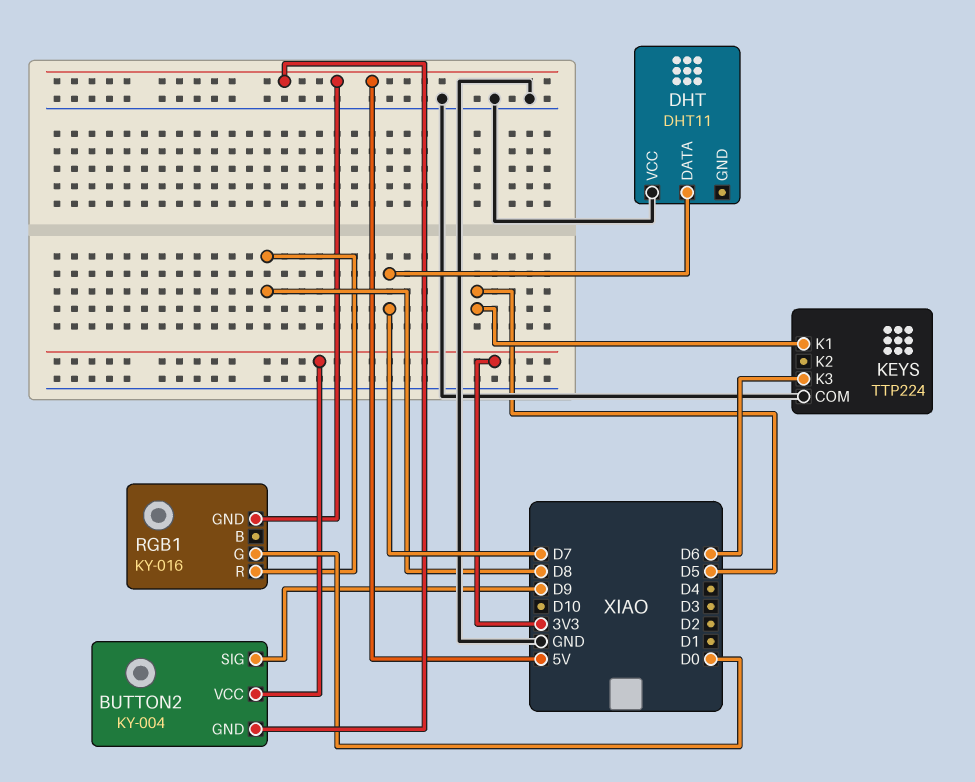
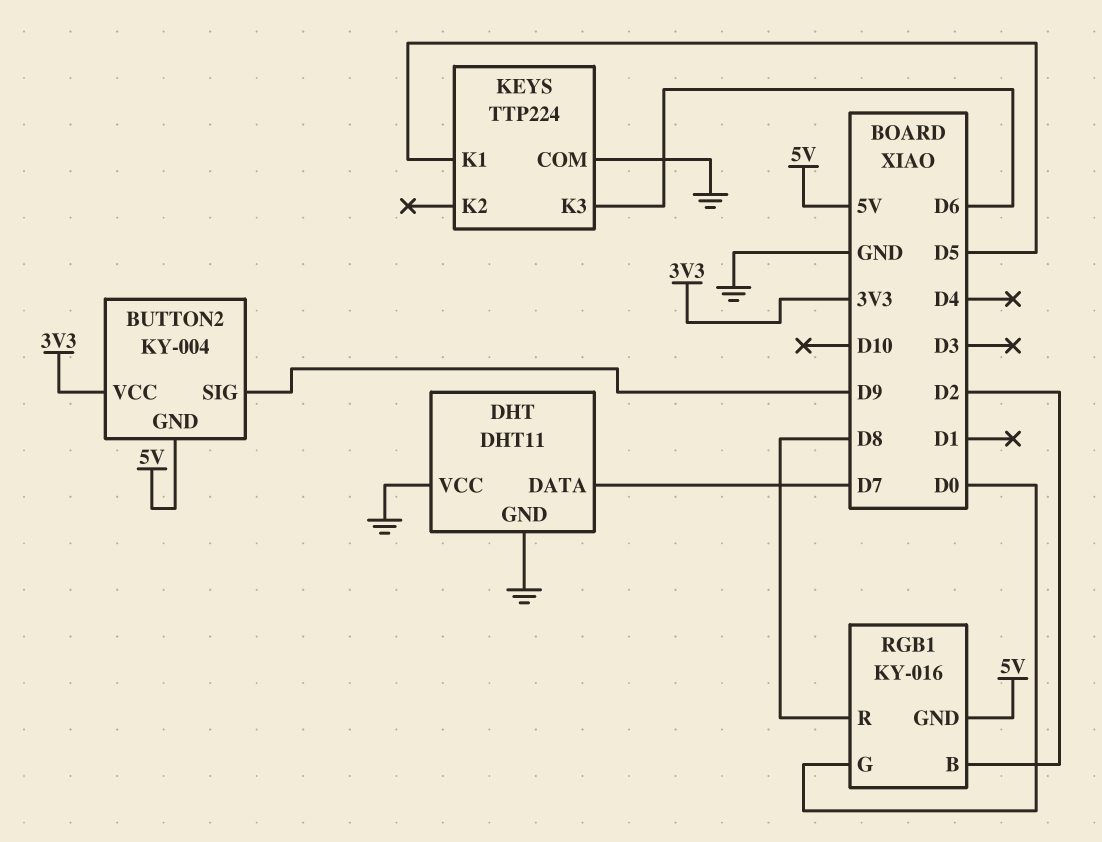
DHT pin GND: none -> GND
RGB1 pin B: none -> D2

